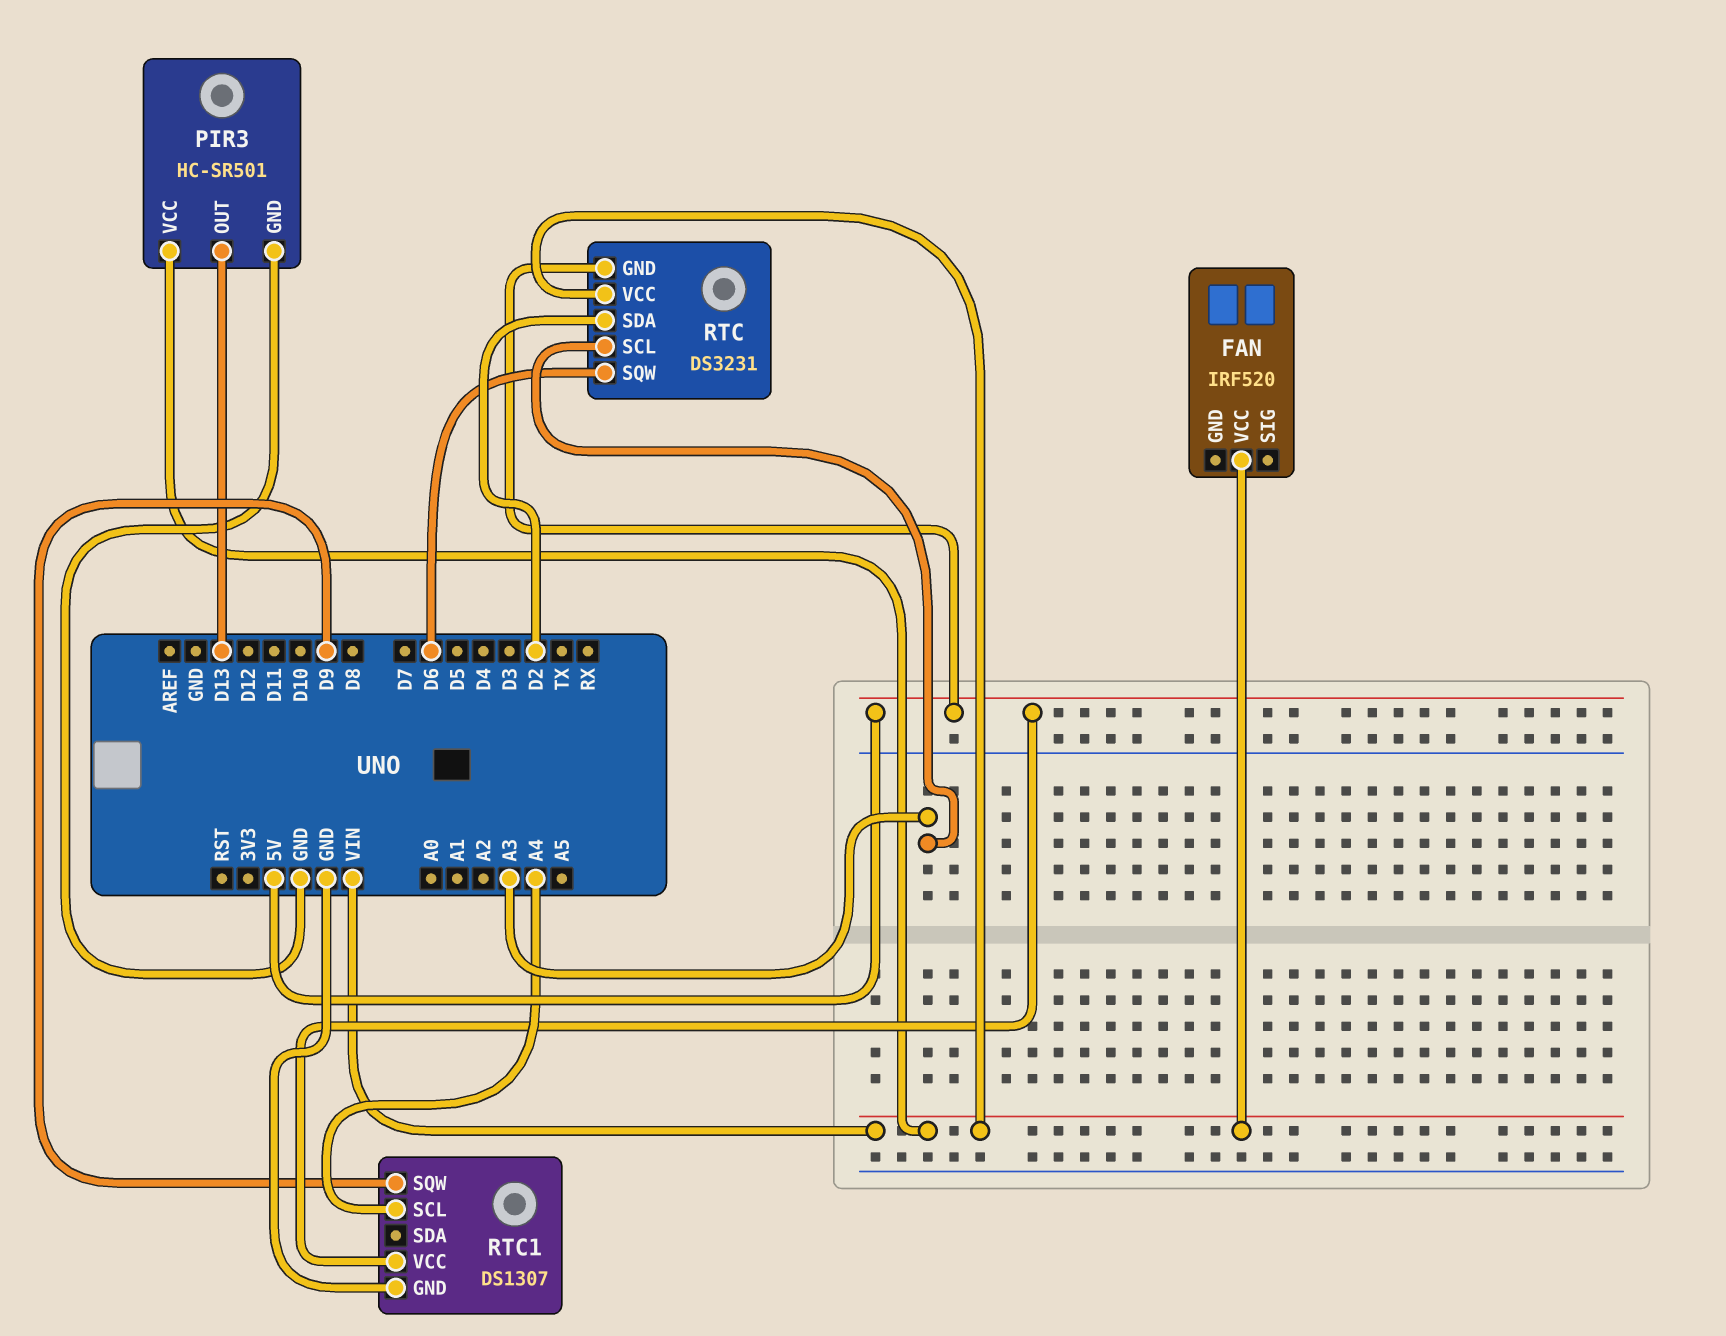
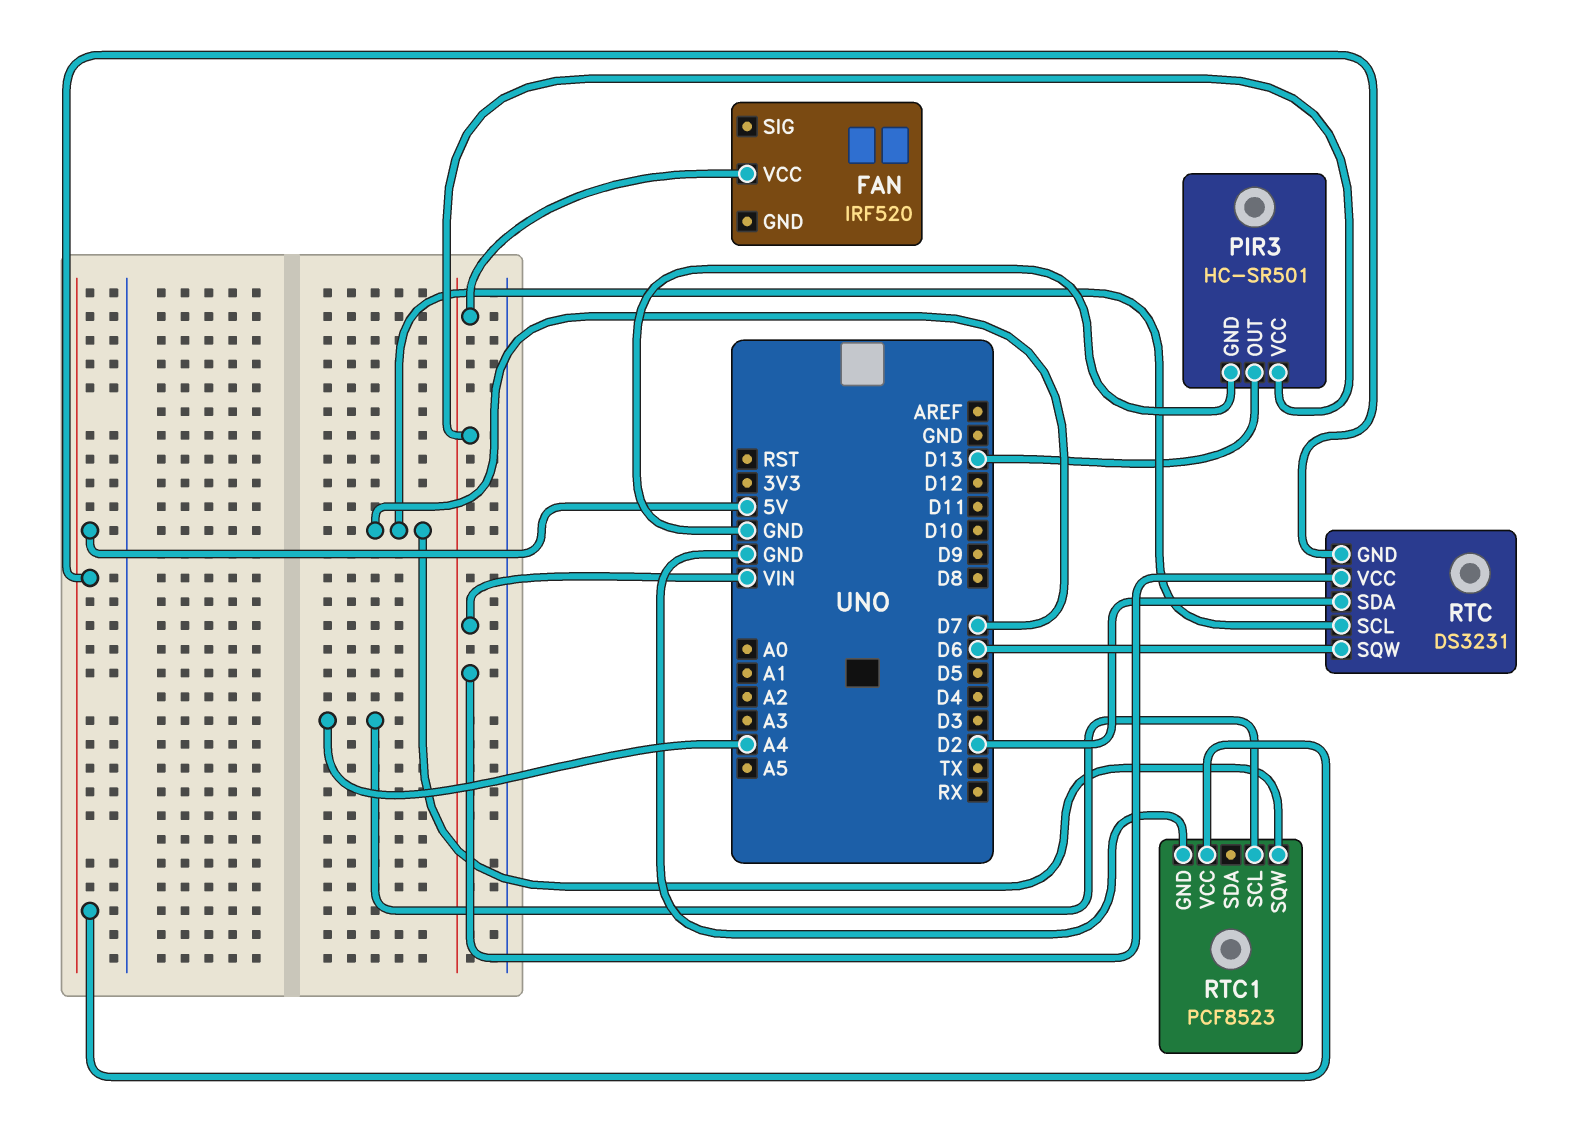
RTC pin SCL: A3 -> D7
RTC1: DS1307 -> PCF8523
RTC1 pin SQW: D9 -> D7

